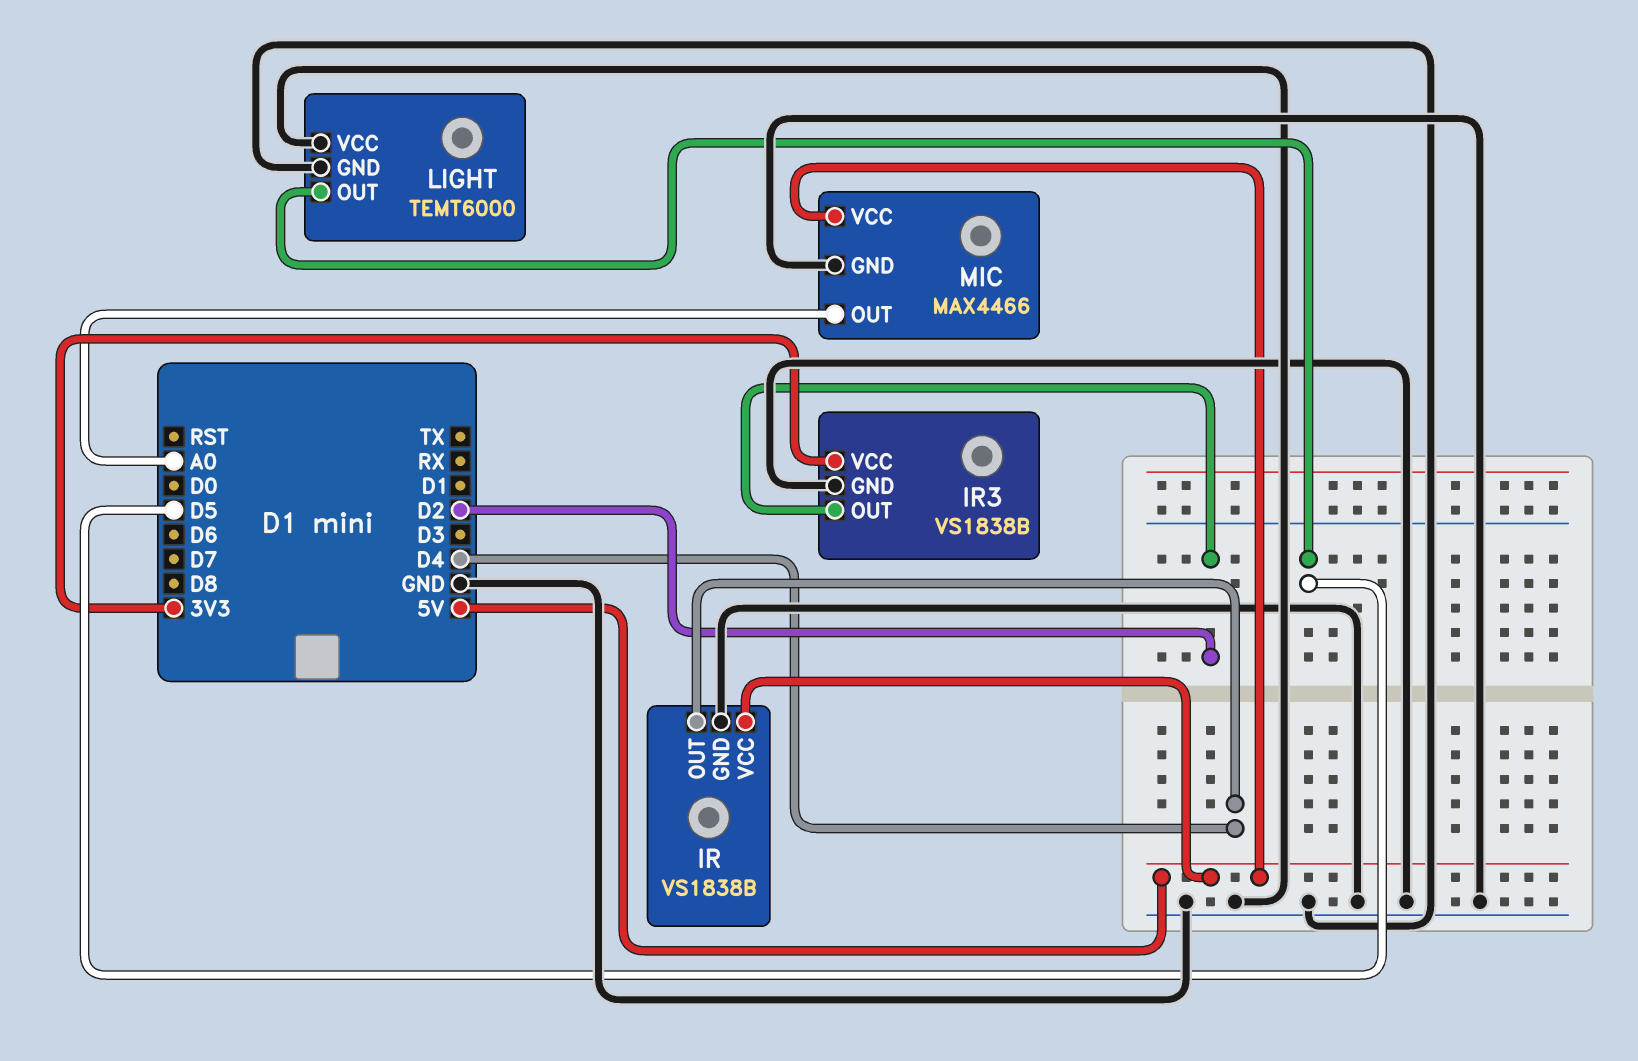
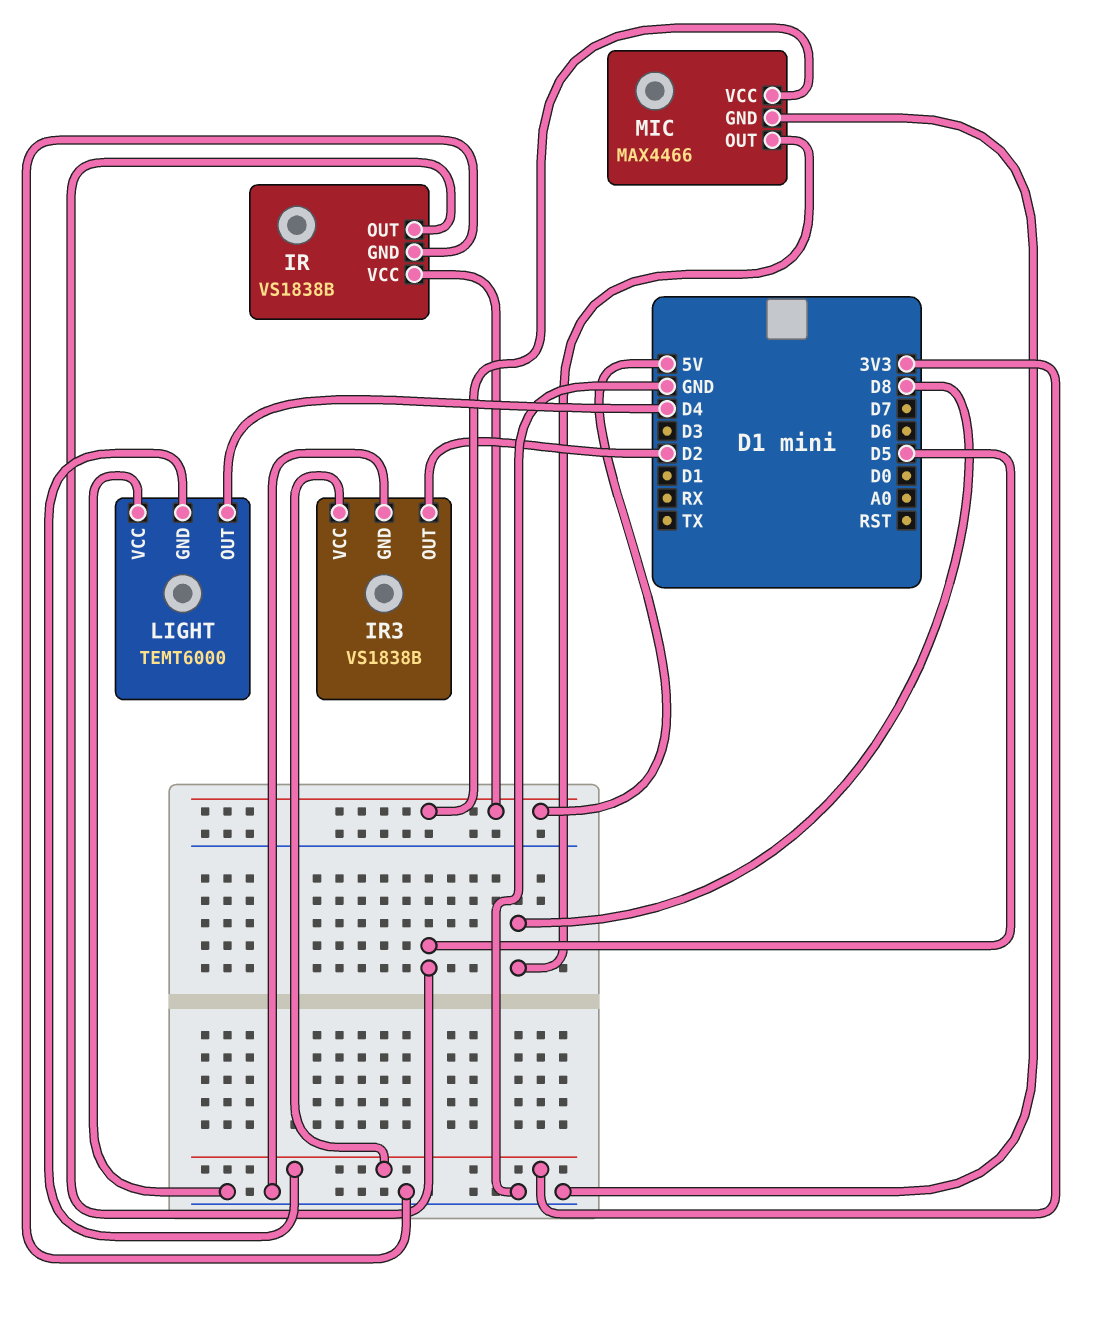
IR pin OUT: D4 -> D5
LIGHT pin GND: GND -> 3V3
LIGHT pin OUT: D5 -> D4
MIC pin OUT: A0 -> D8

